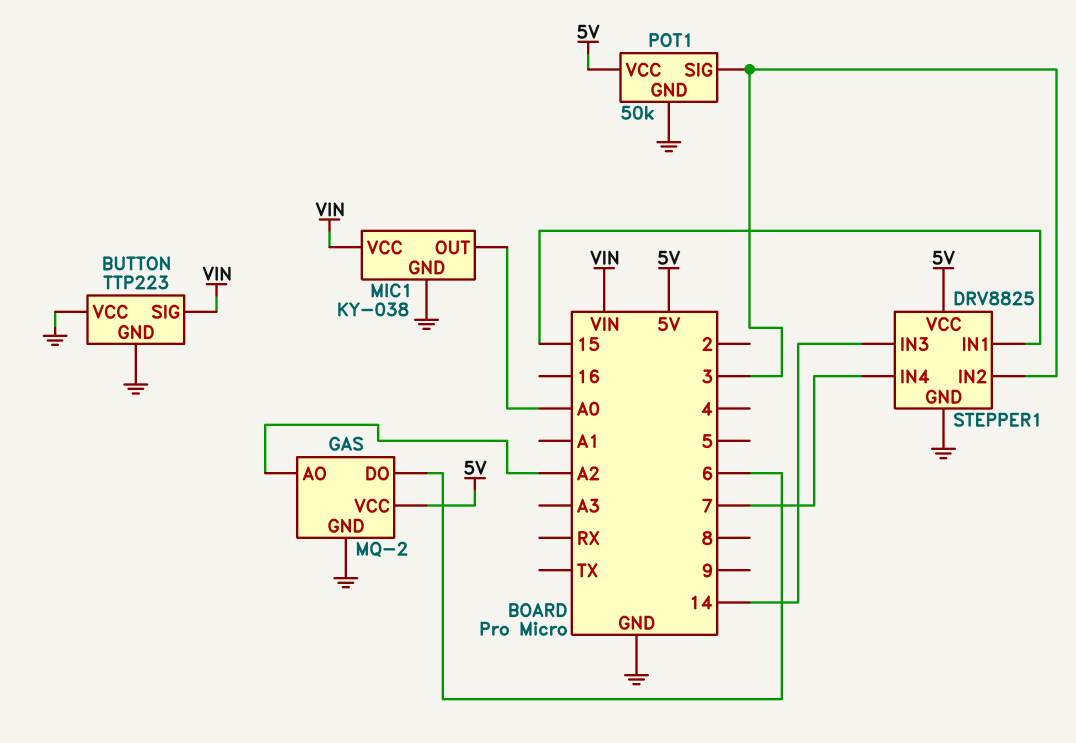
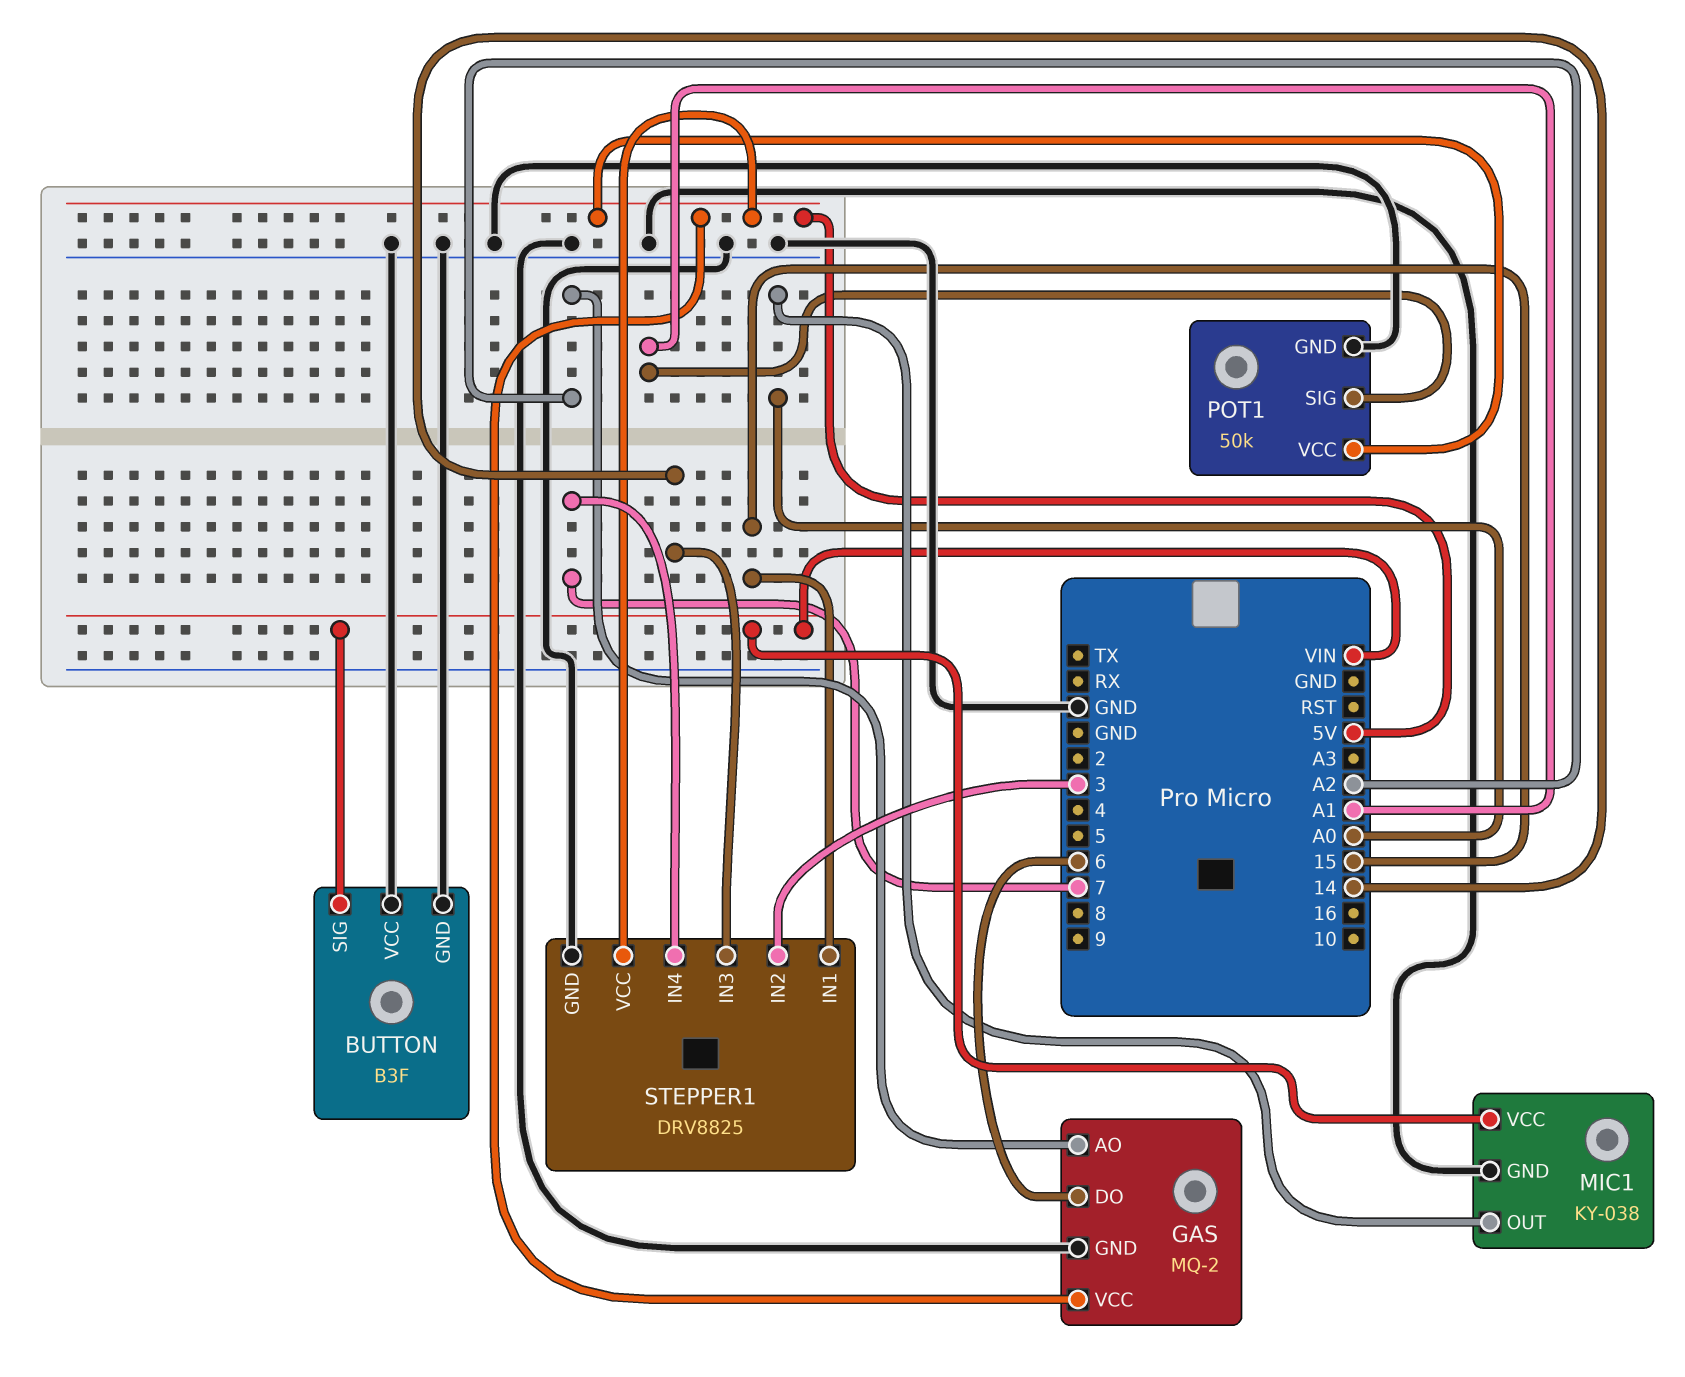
BUTTON: TTP223 -> B3F
POT1 pin SIG: 3 -> A1

